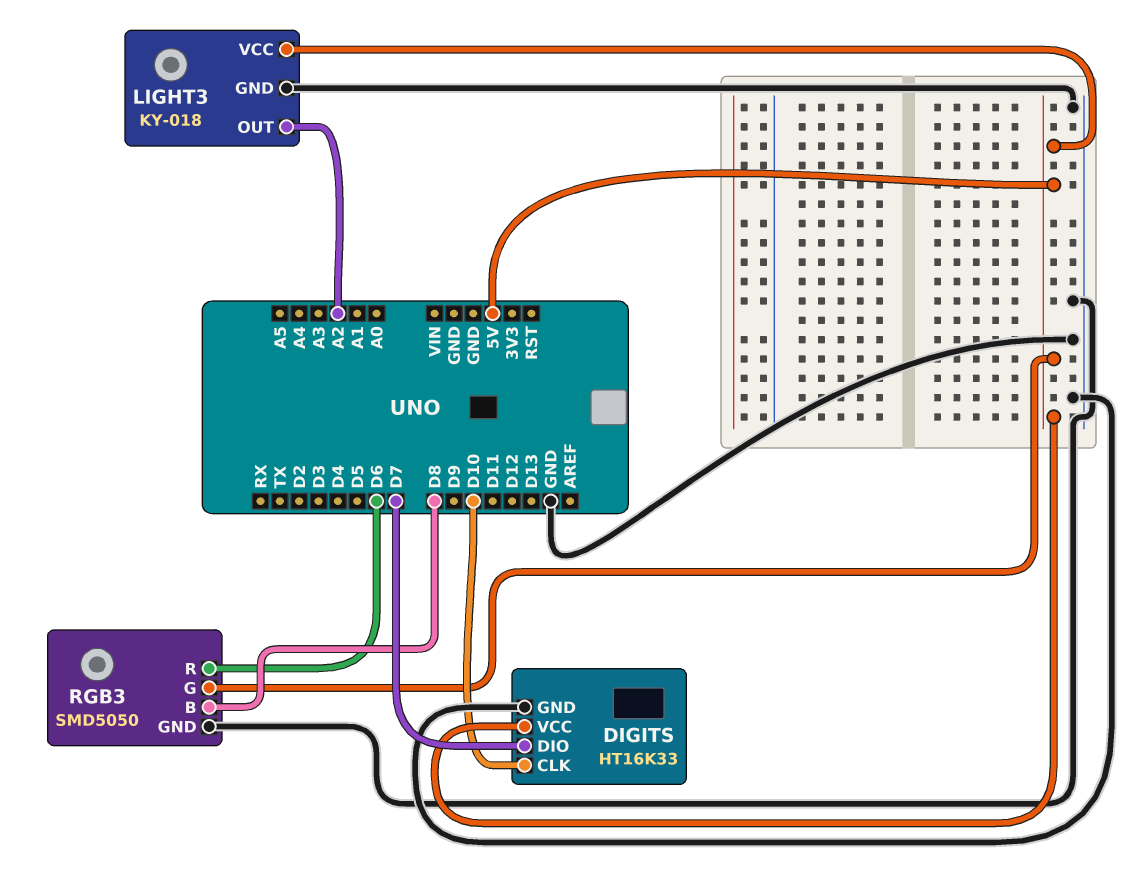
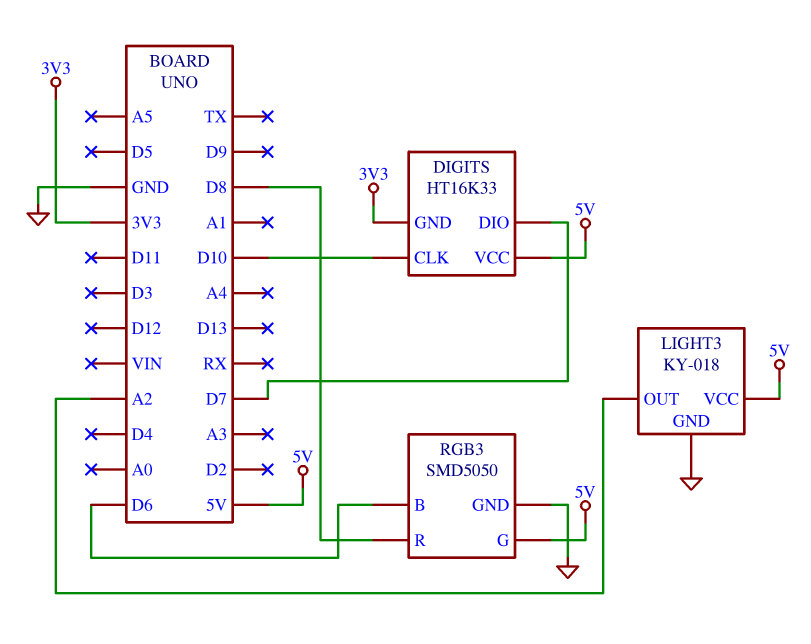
DIGITS pin GND: GND -> 3V3
RGB3 pin B: D8 -> D6
RGB3 pin R: D6 -> D8

